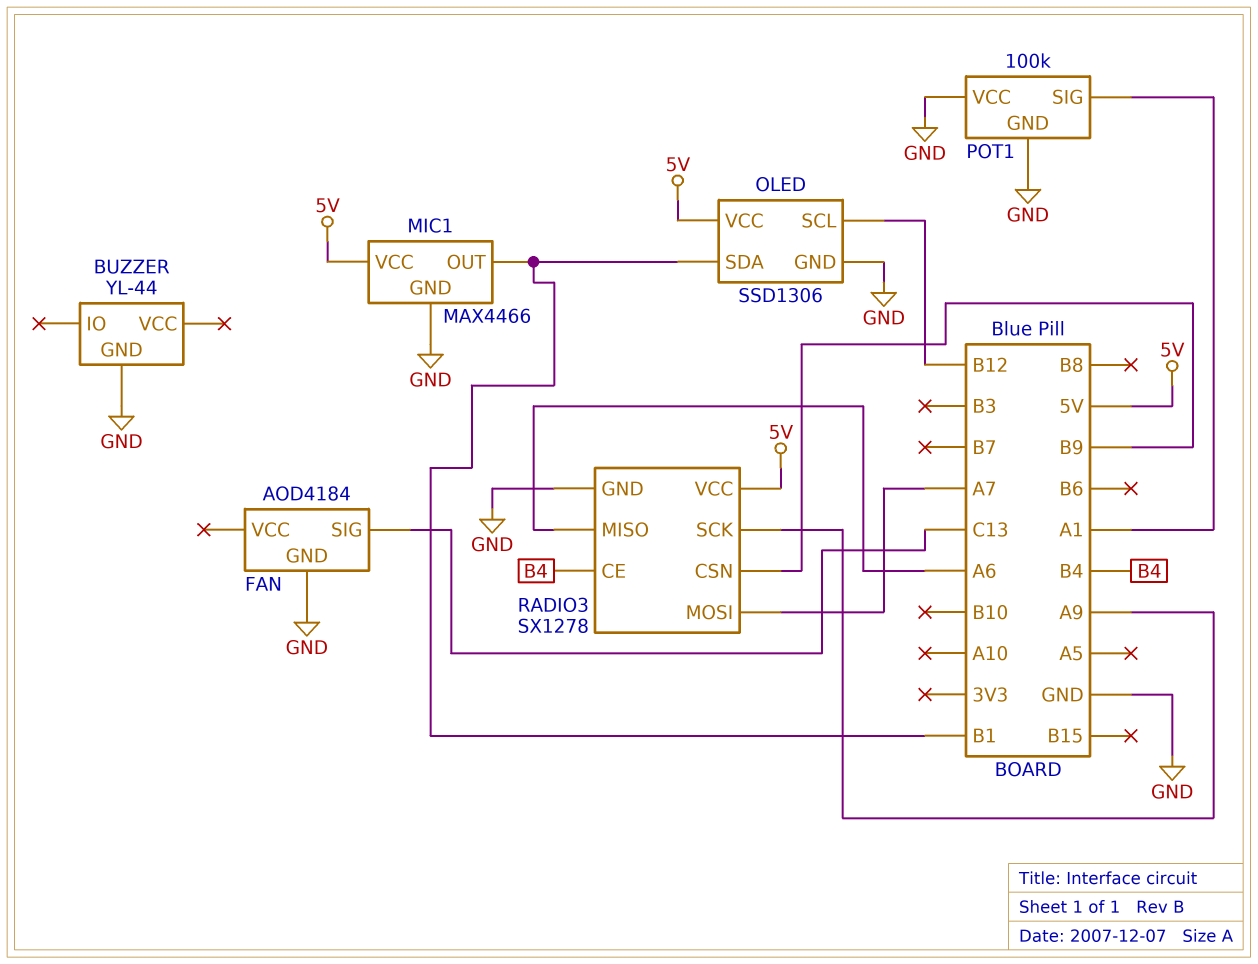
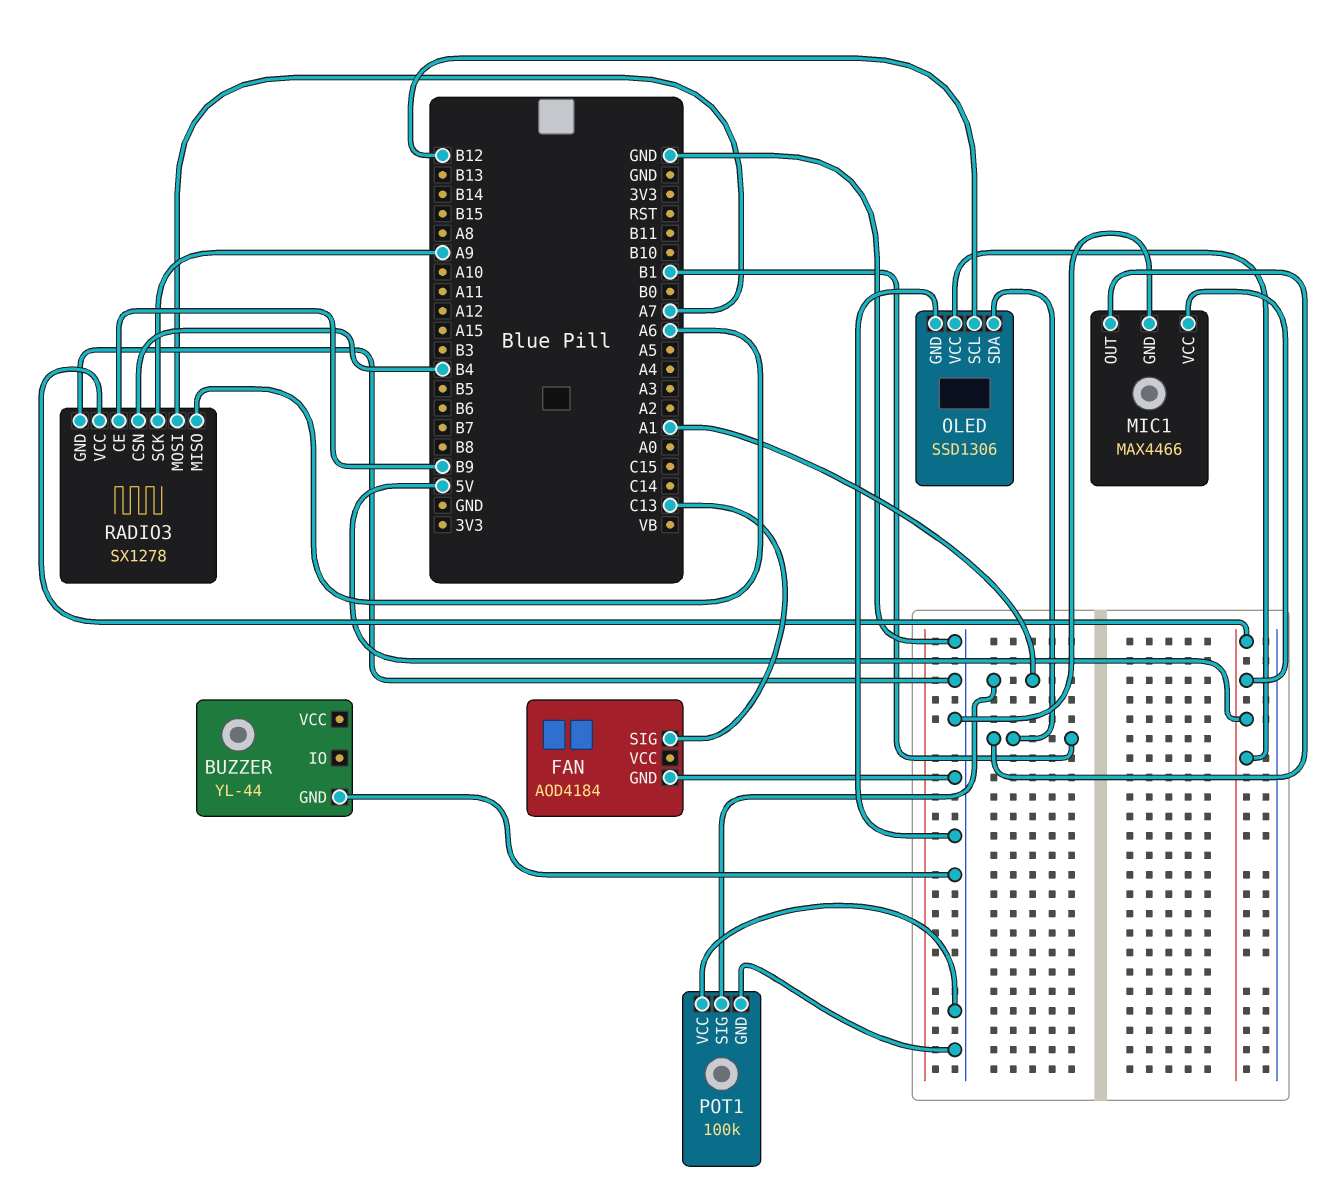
RADIO3 pin CE: B4 -> B9
RADIO3 pin CSN: B9 -> B4

